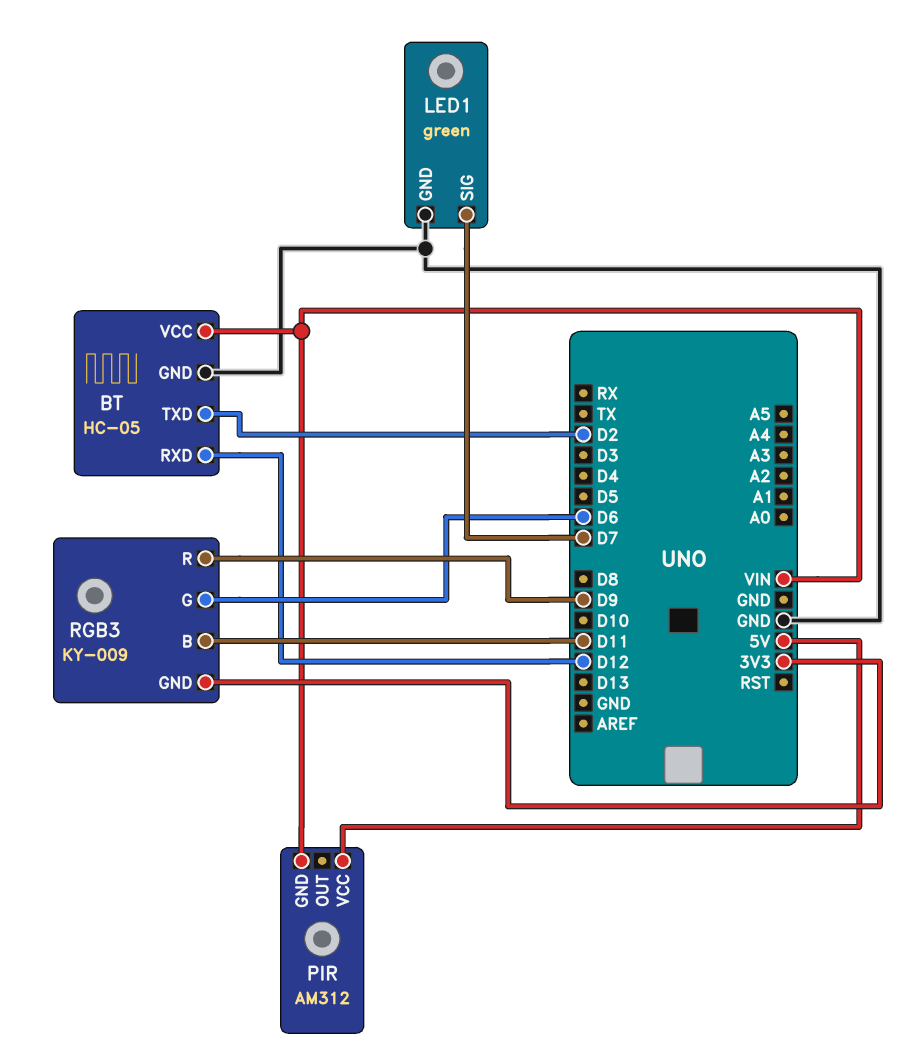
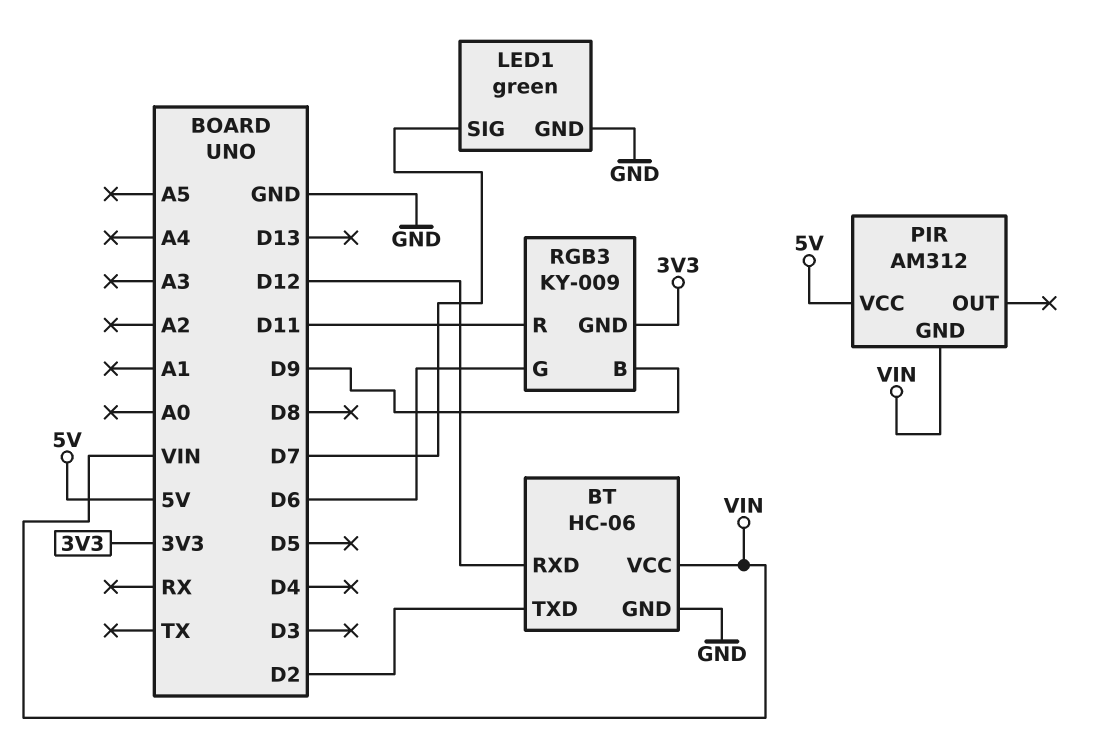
BT: HC-05 -> HC-06
RGB3 pin B: D11 -> D9
RGB3 pin R: D9 -> D11

